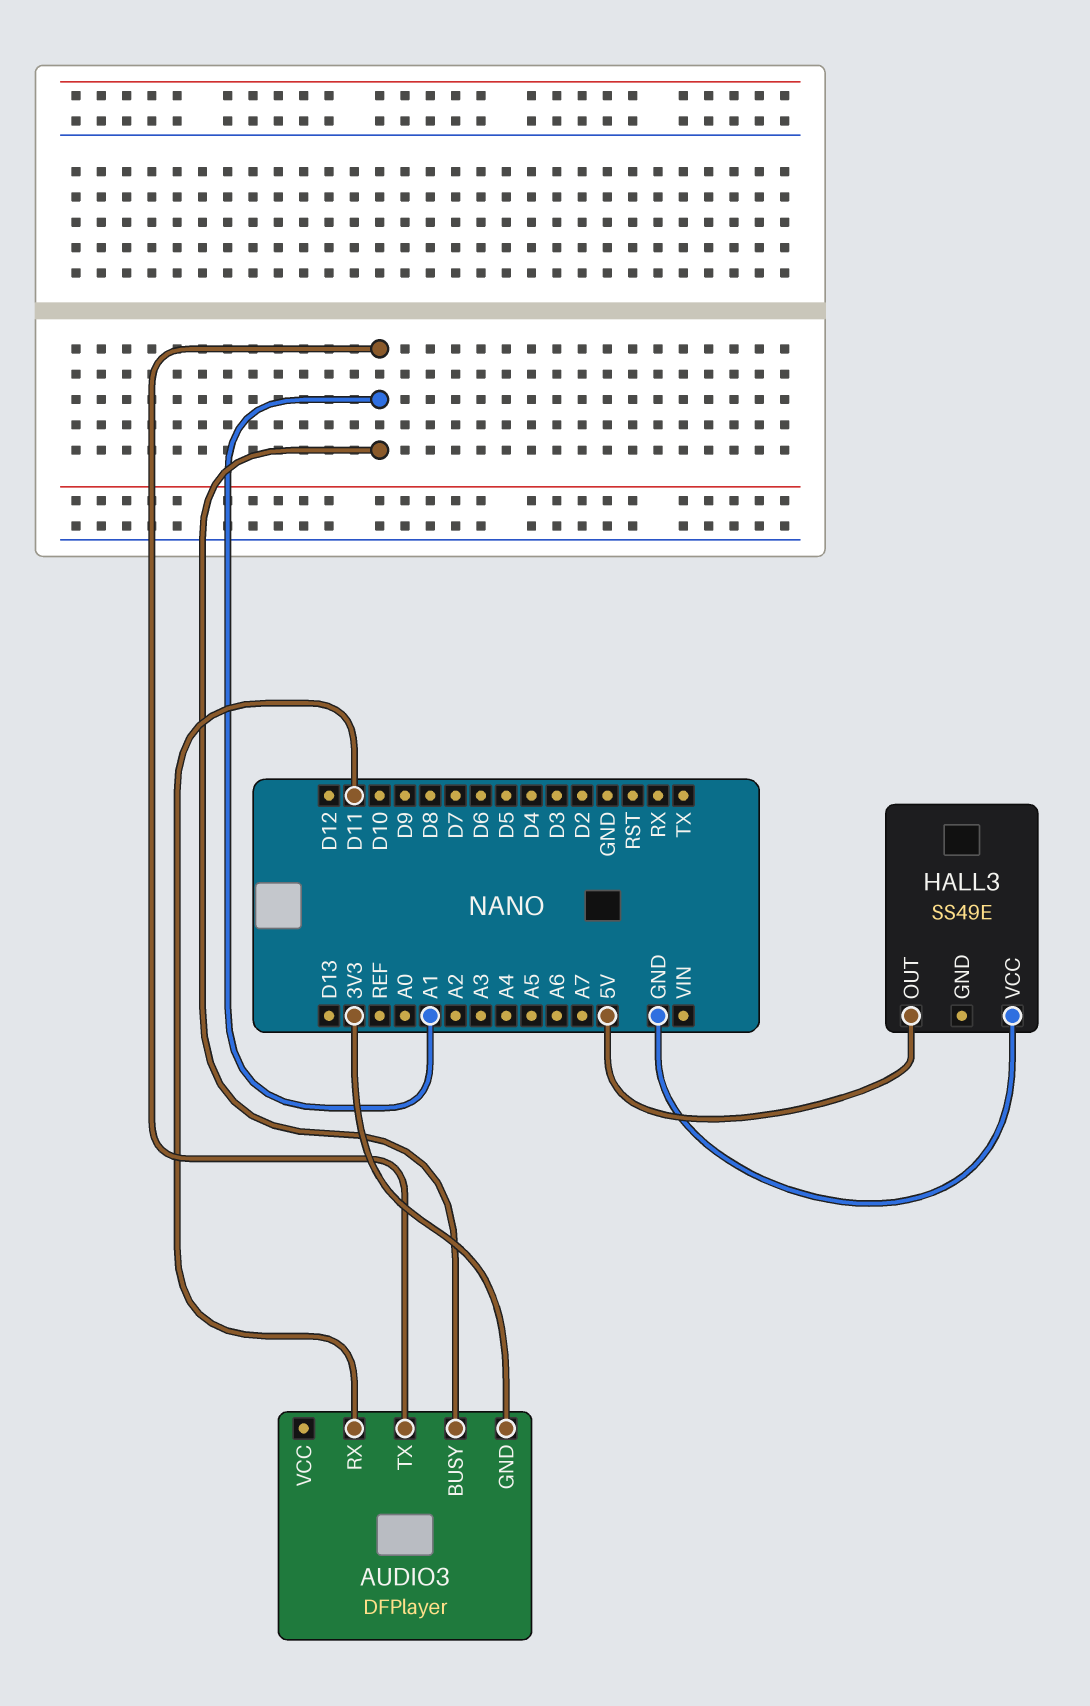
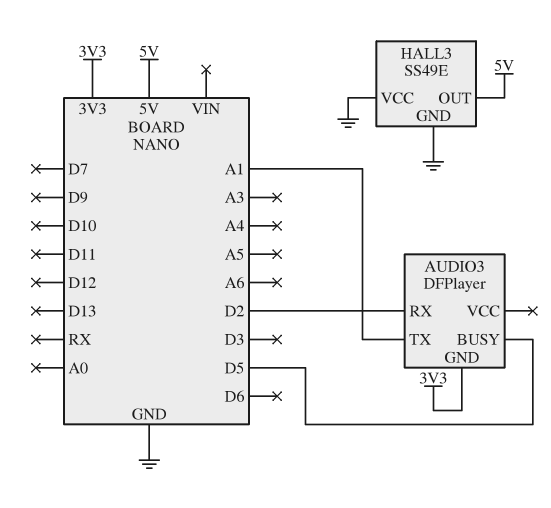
AUDIO3 pin BUSY: A1 -> D5
AUDIO3 pin RX: D11 -> D2
HALL3 pin GND: none -> GND

